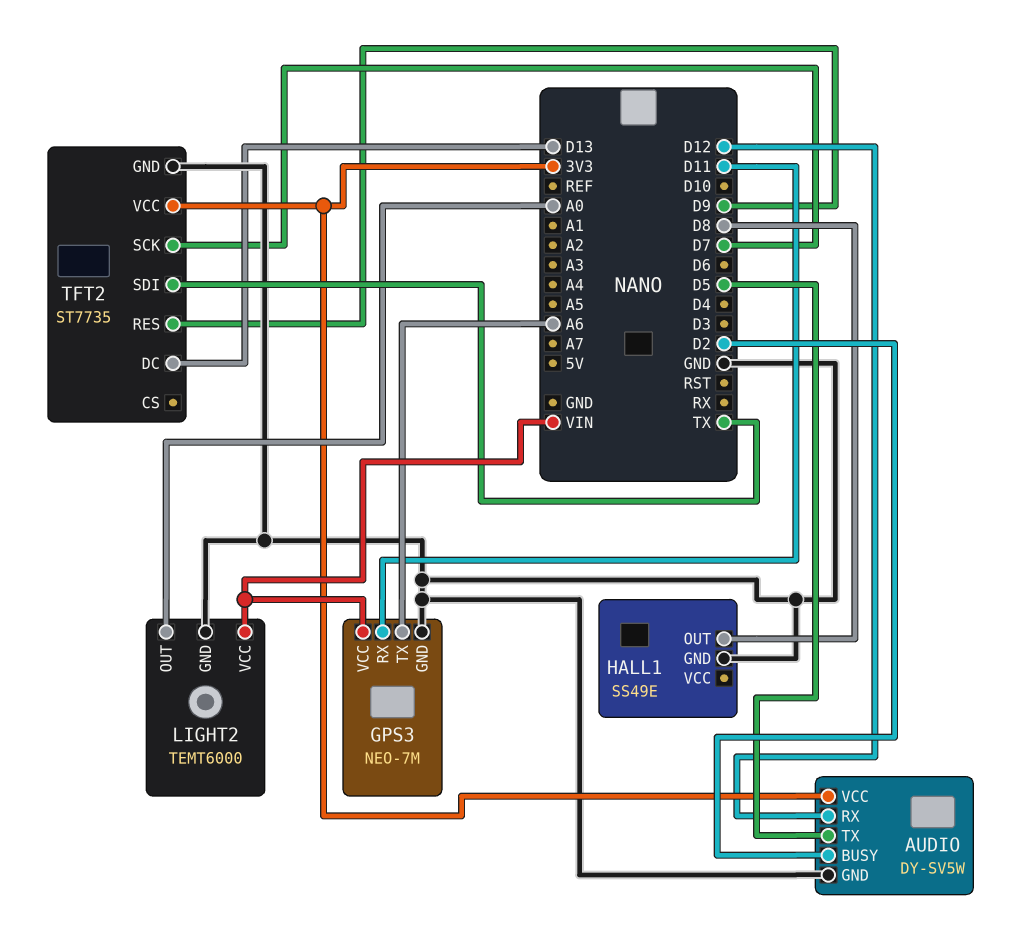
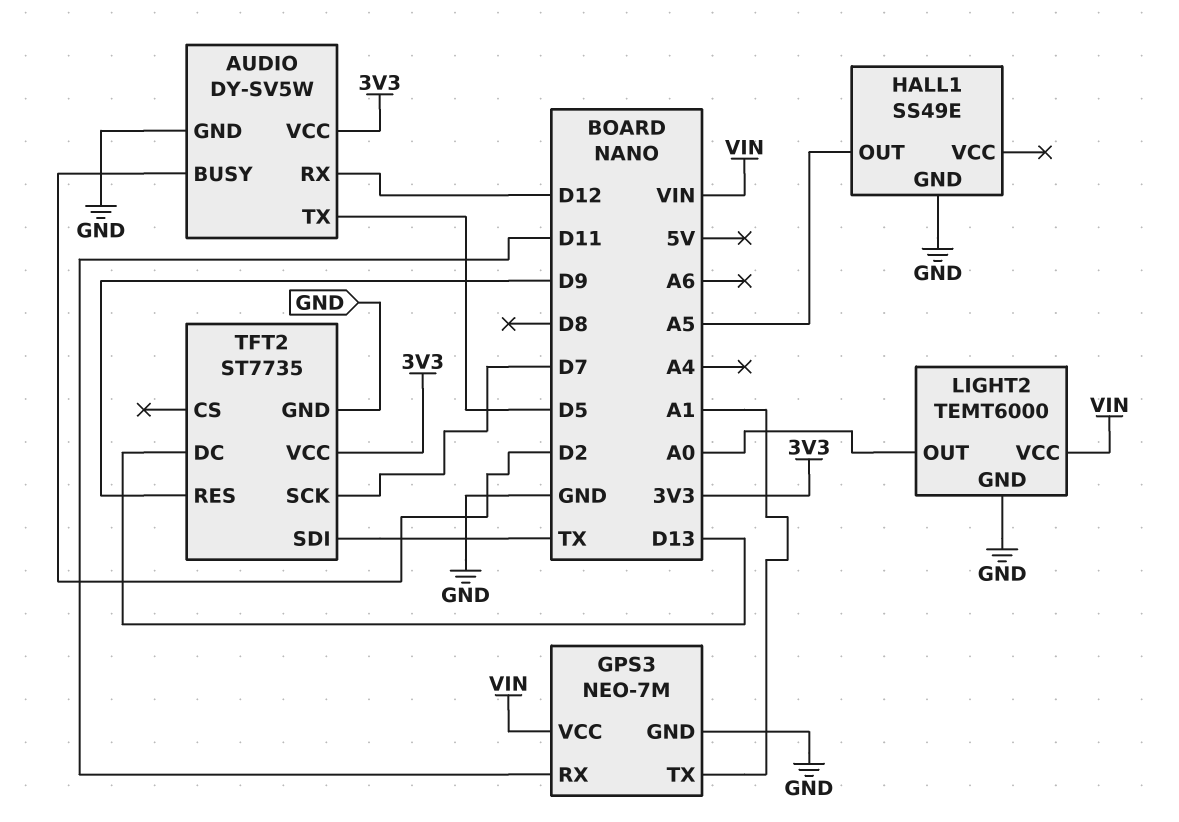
GPS3 pin TX: A6 -> A1
HALL1 pin OUT: D8 -> A5

